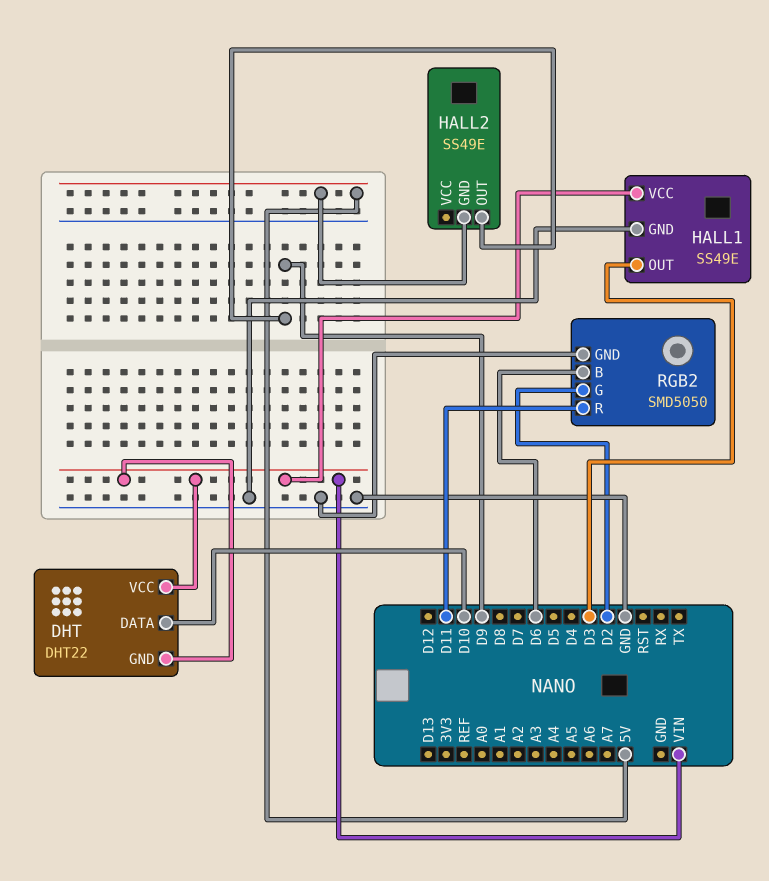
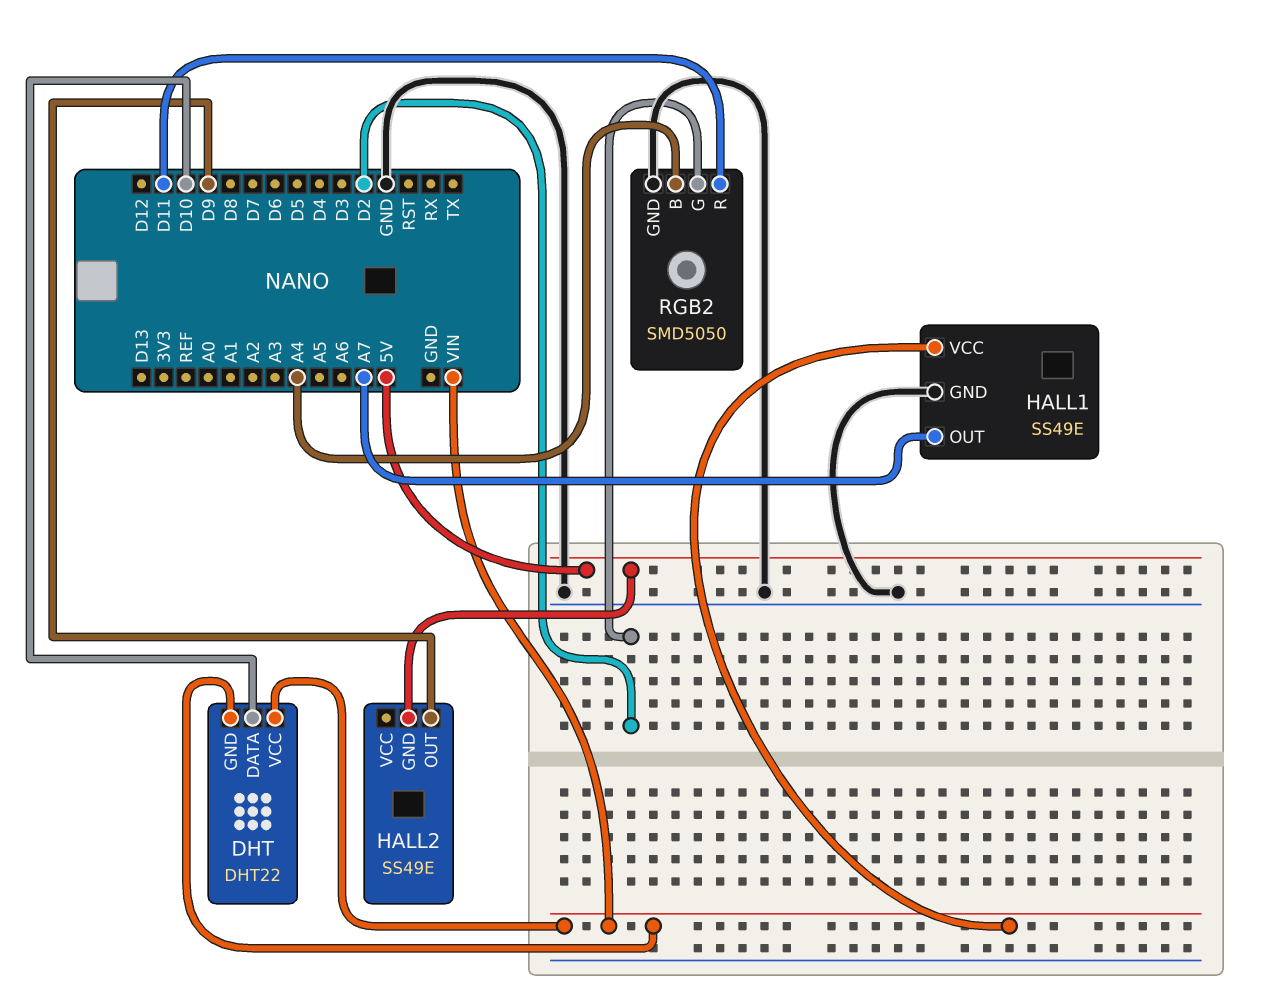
HALL1 pin OUT: D3 -> A7
RGB2 pin B: D6 -> A4

